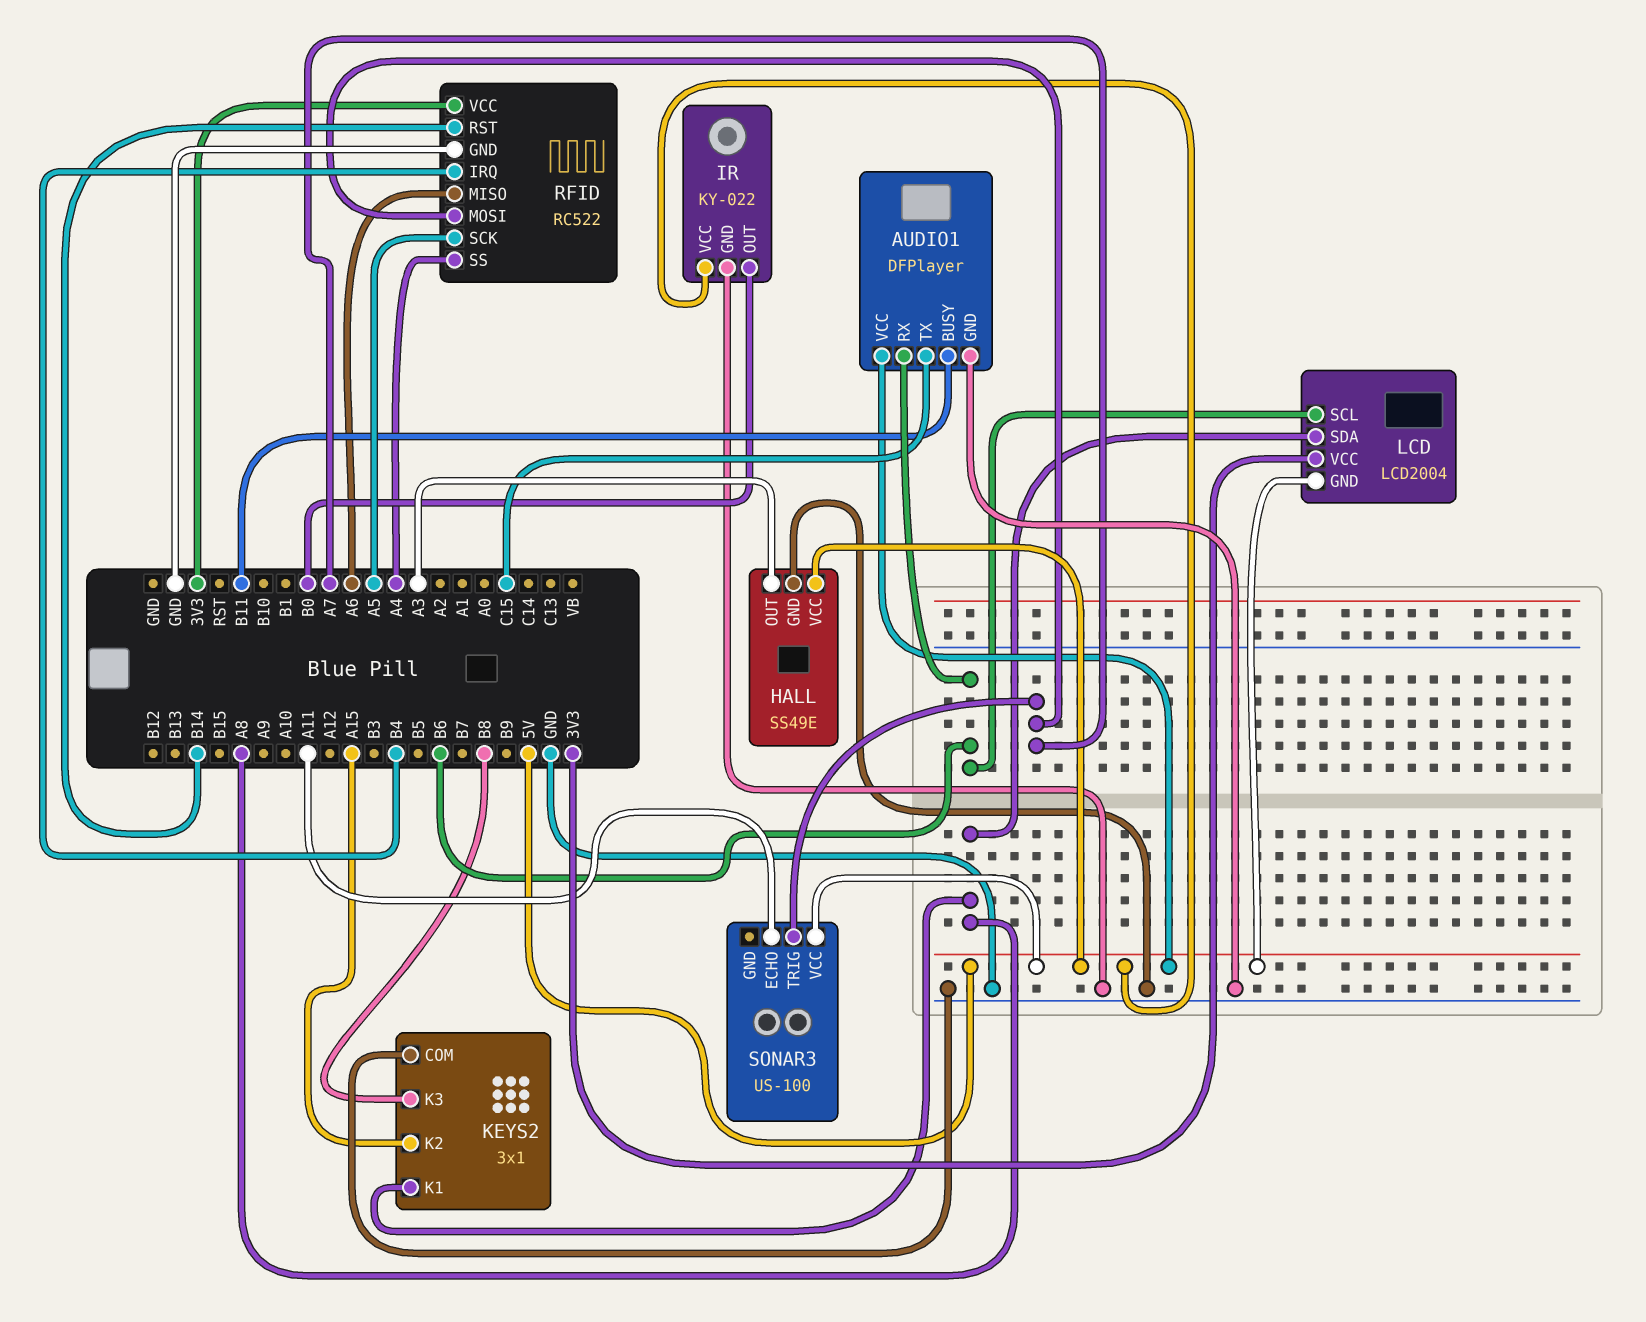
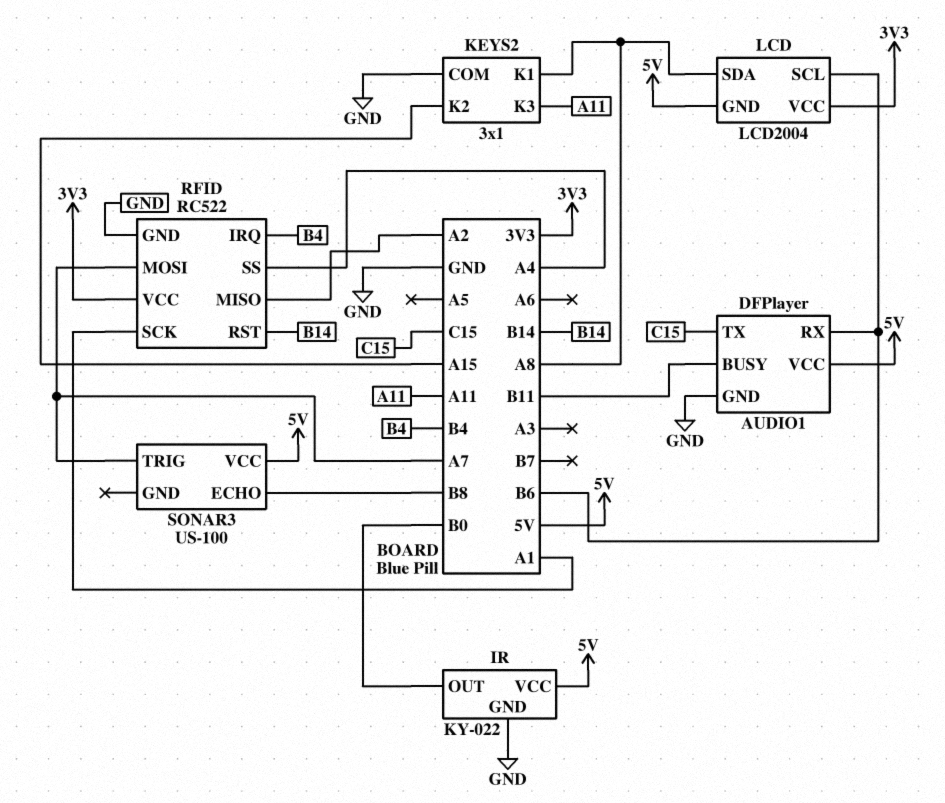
HALL: SS49E -> none
HALL pin GND: GND -> none
HALL pin OUT: A3 -> none
HALL pin VCC: 5V -> none
KEYS2 pin K3: B8 -> A11
RFID pin MISO: A6 -> A2
RFID pin SCK: A5 -> A1
SONAR3 pin ECHO: A11 -> B8

